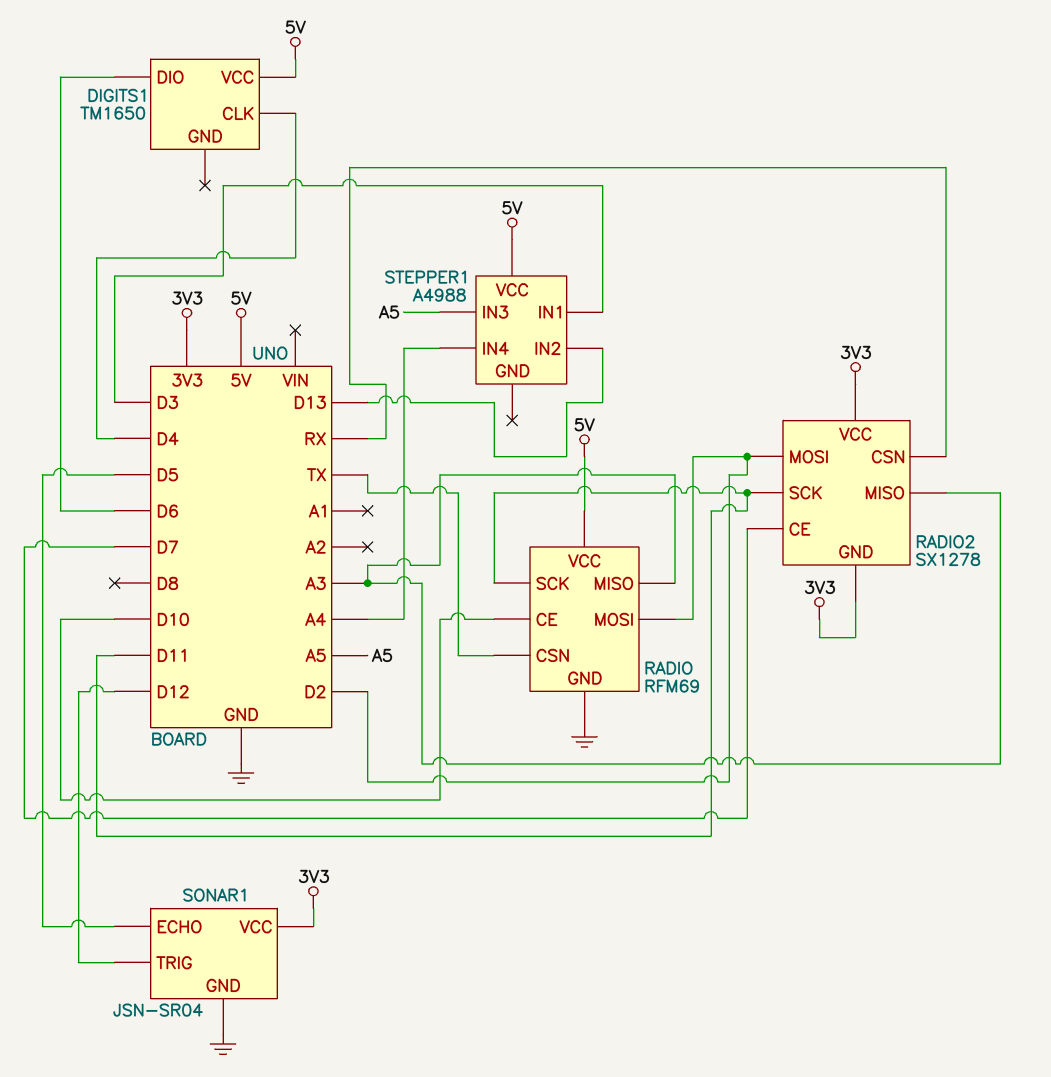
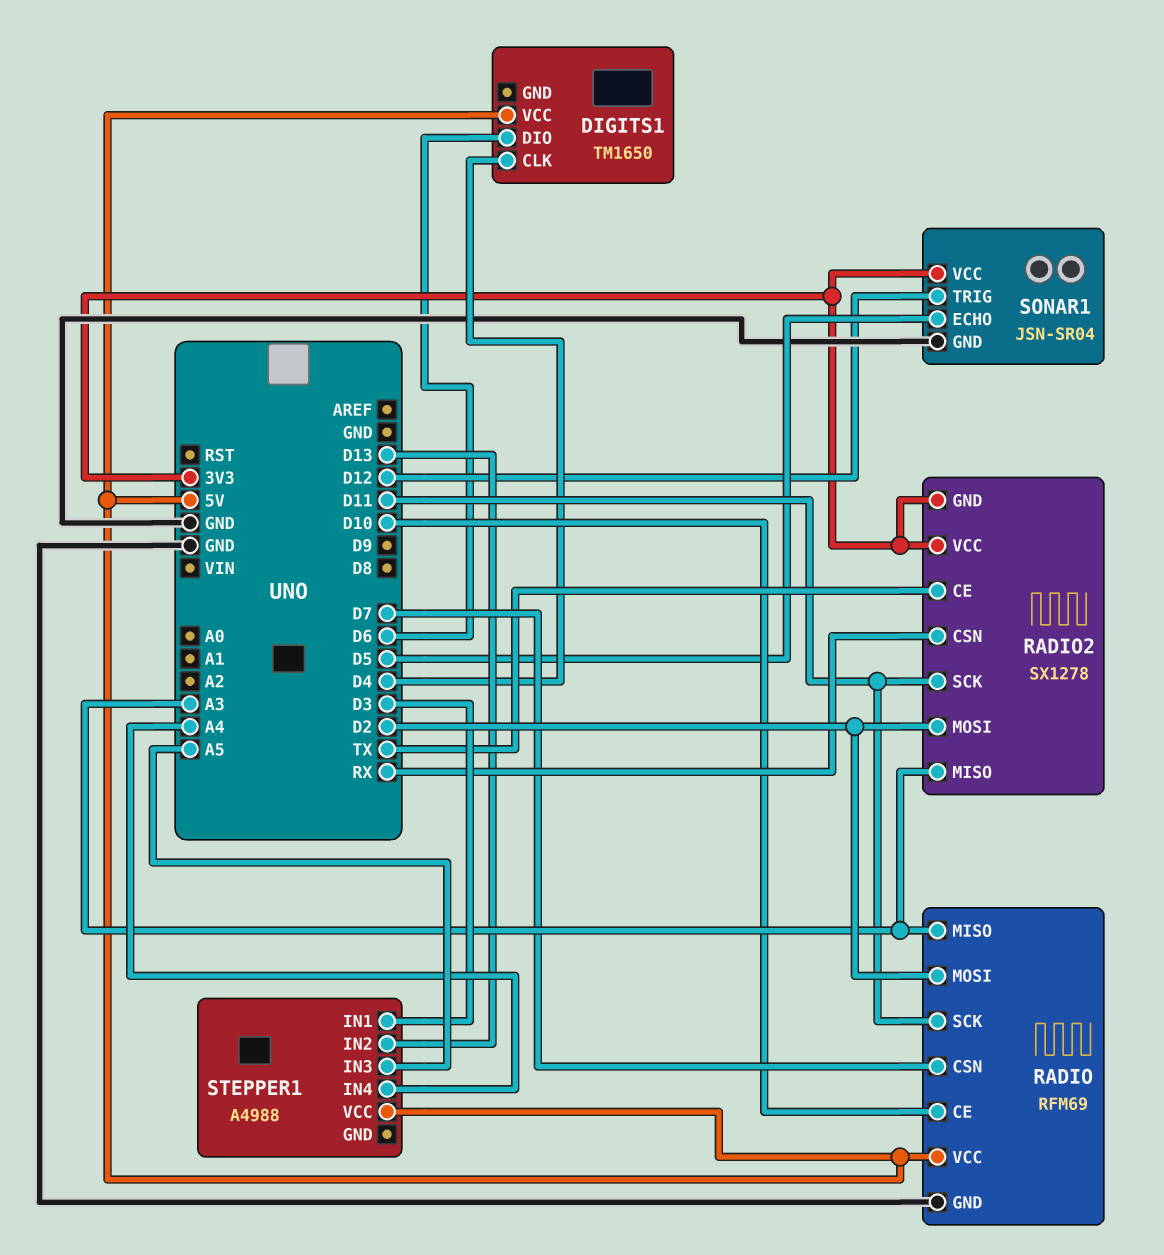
RADIO pin CSN: TX -> D7
RADIO2 pin CE: D7 -> TX

